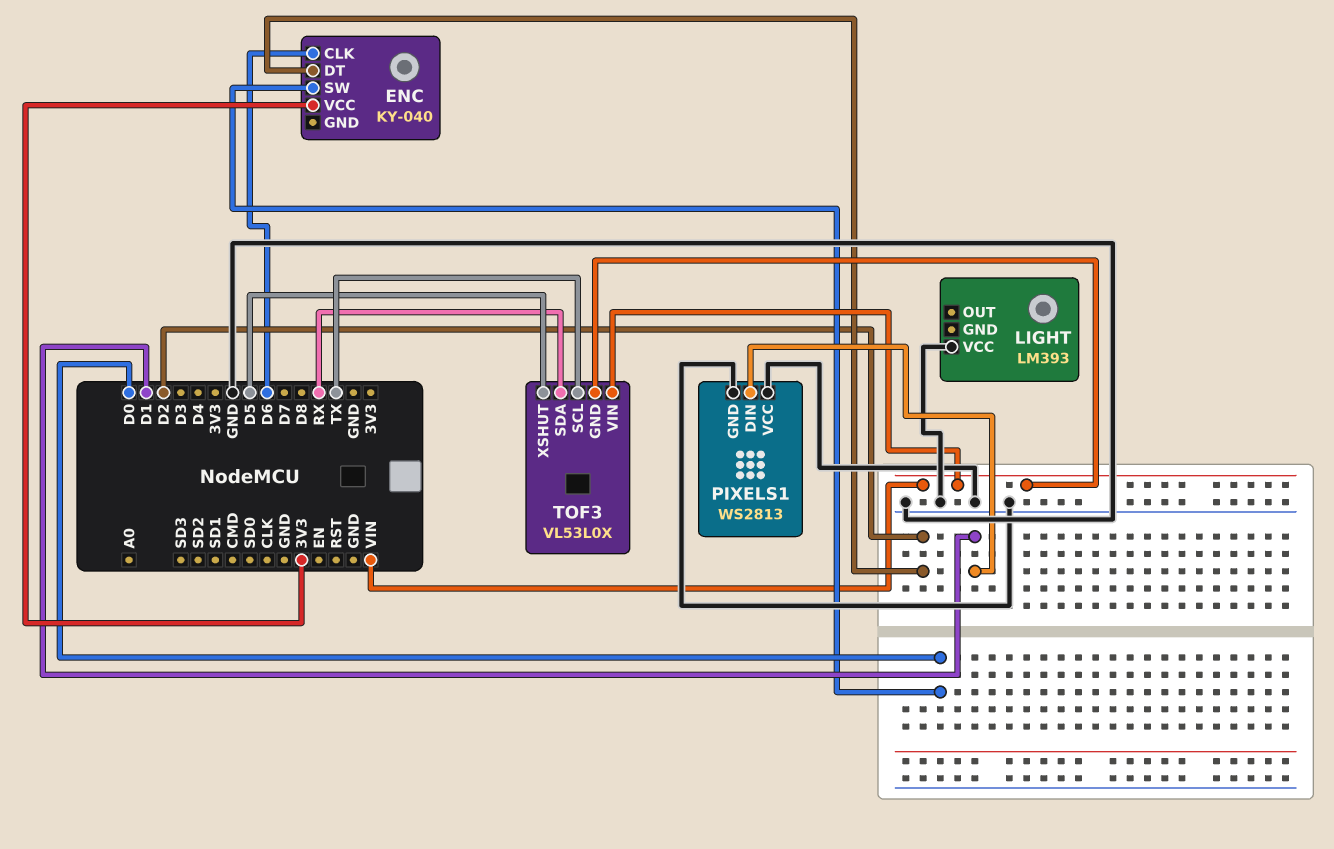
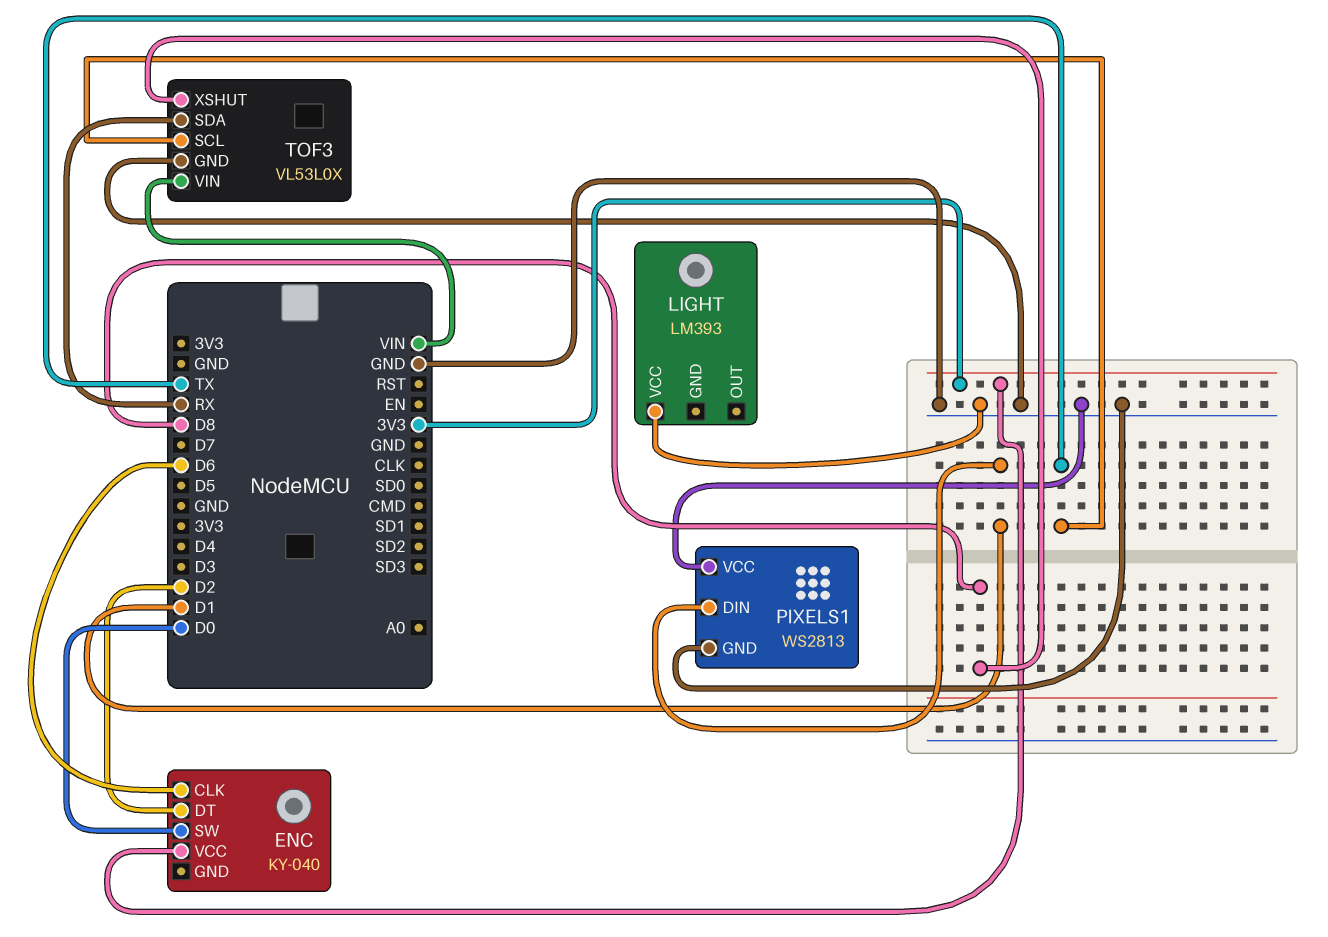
TOF3 pin GND: VIN -> GND
TOF3 pin XSHUT: D5 -> D8

